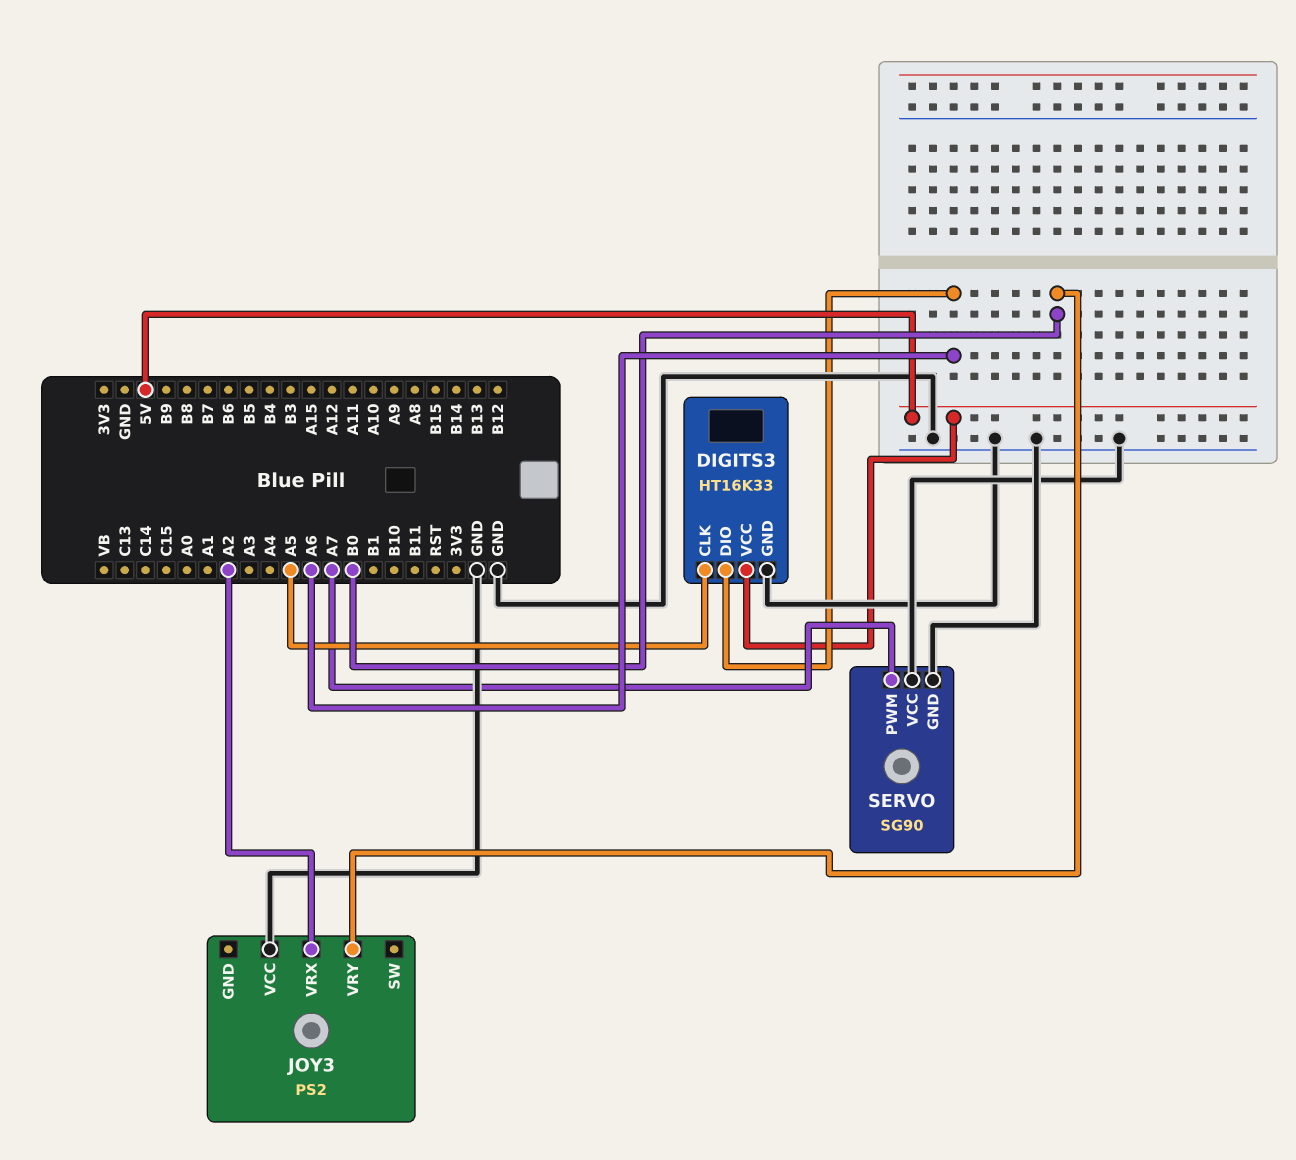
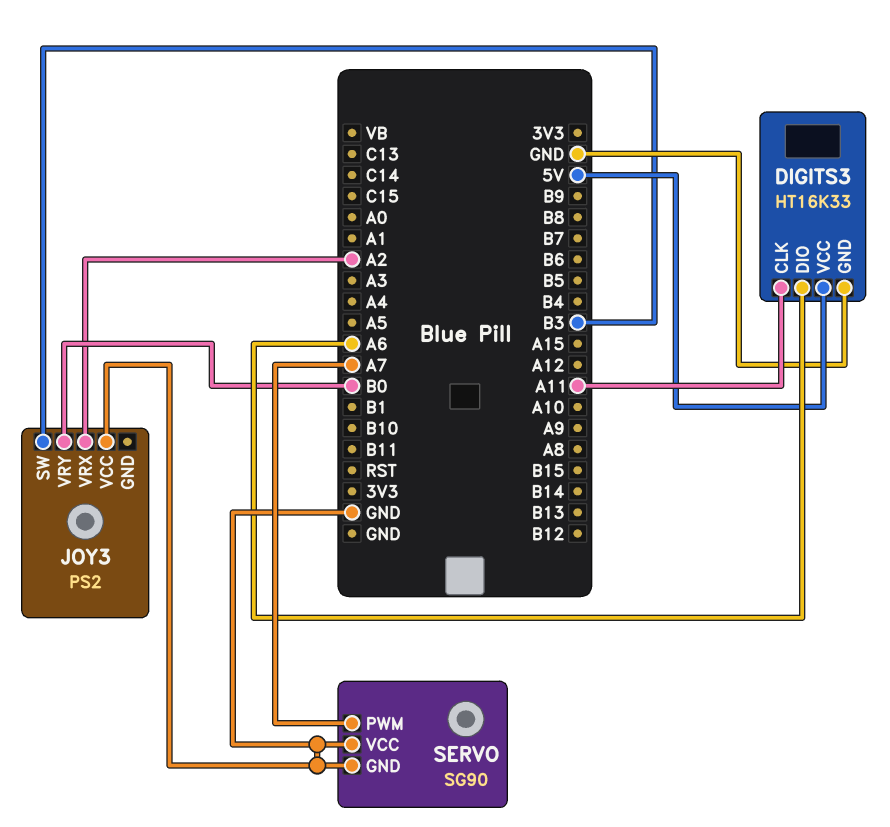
DIGITS3 pin CLK: A5 -> A11
JOY3 pin SW: none -> B3

